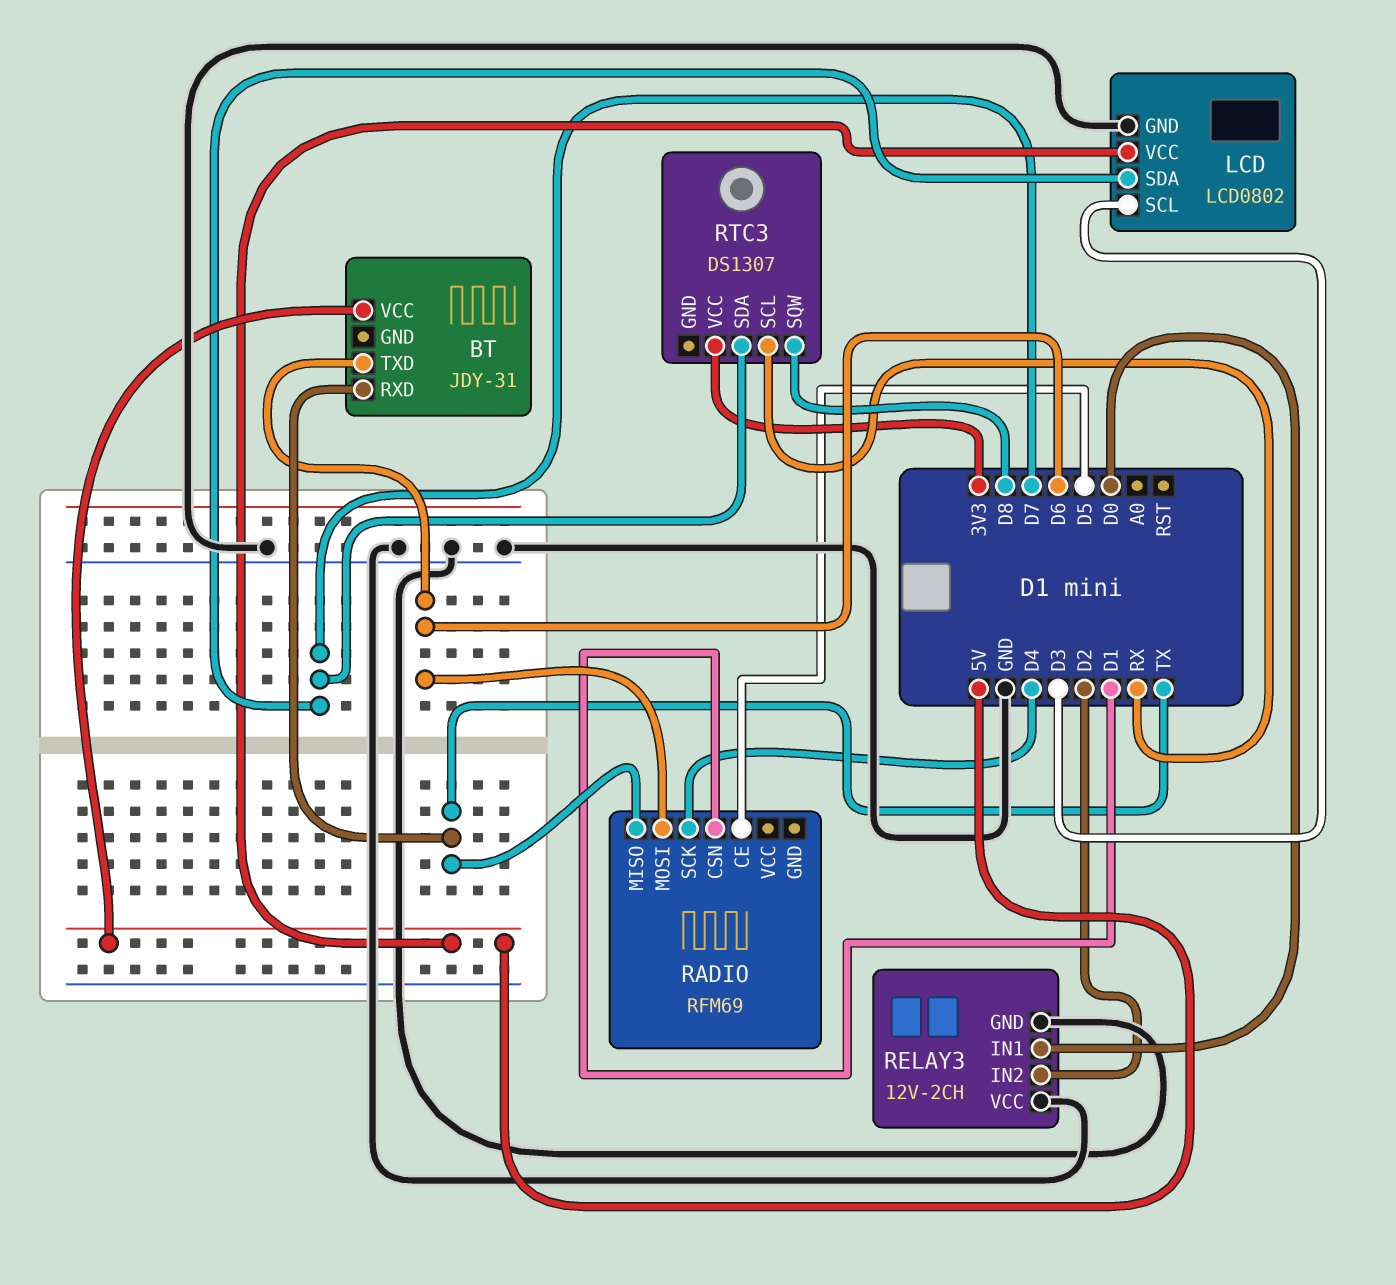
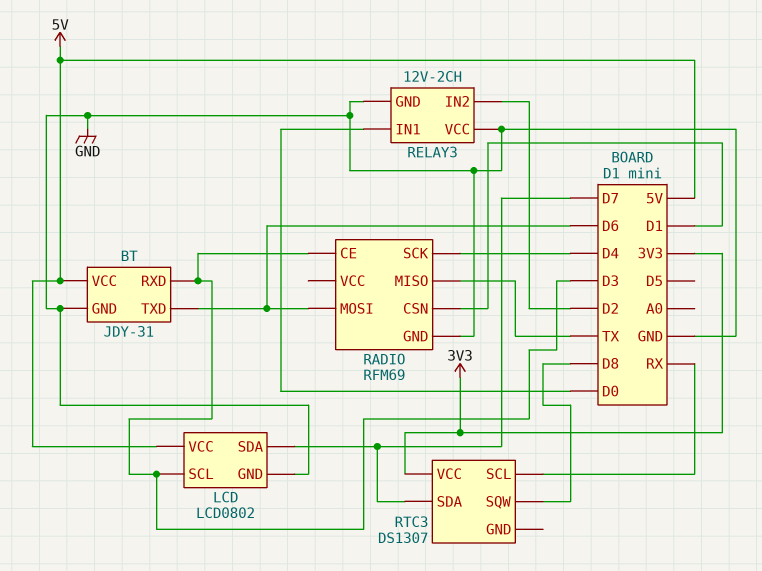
BT pin GND: none -> GND
BT pin RXD: TX -> D3
RADIO pin CE: D5 -> D3
RADIO pin GND: none -> GND

